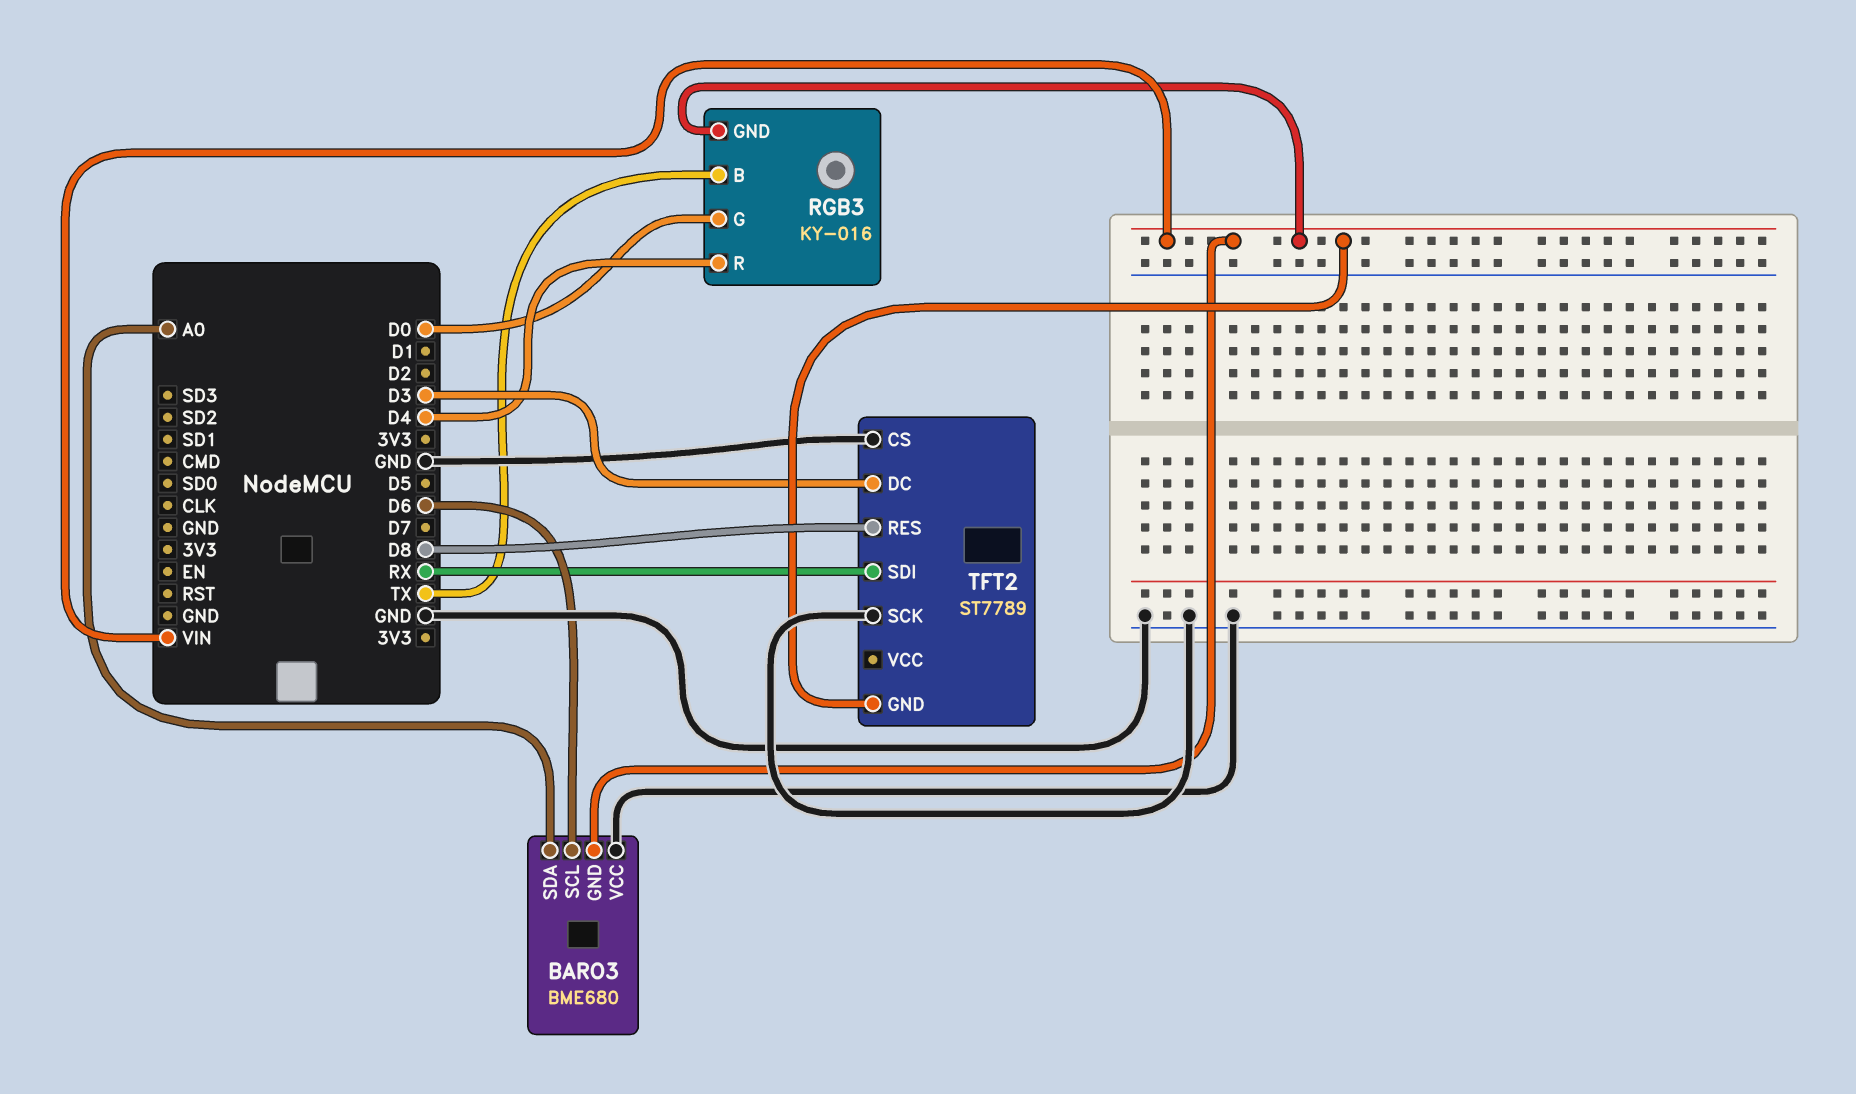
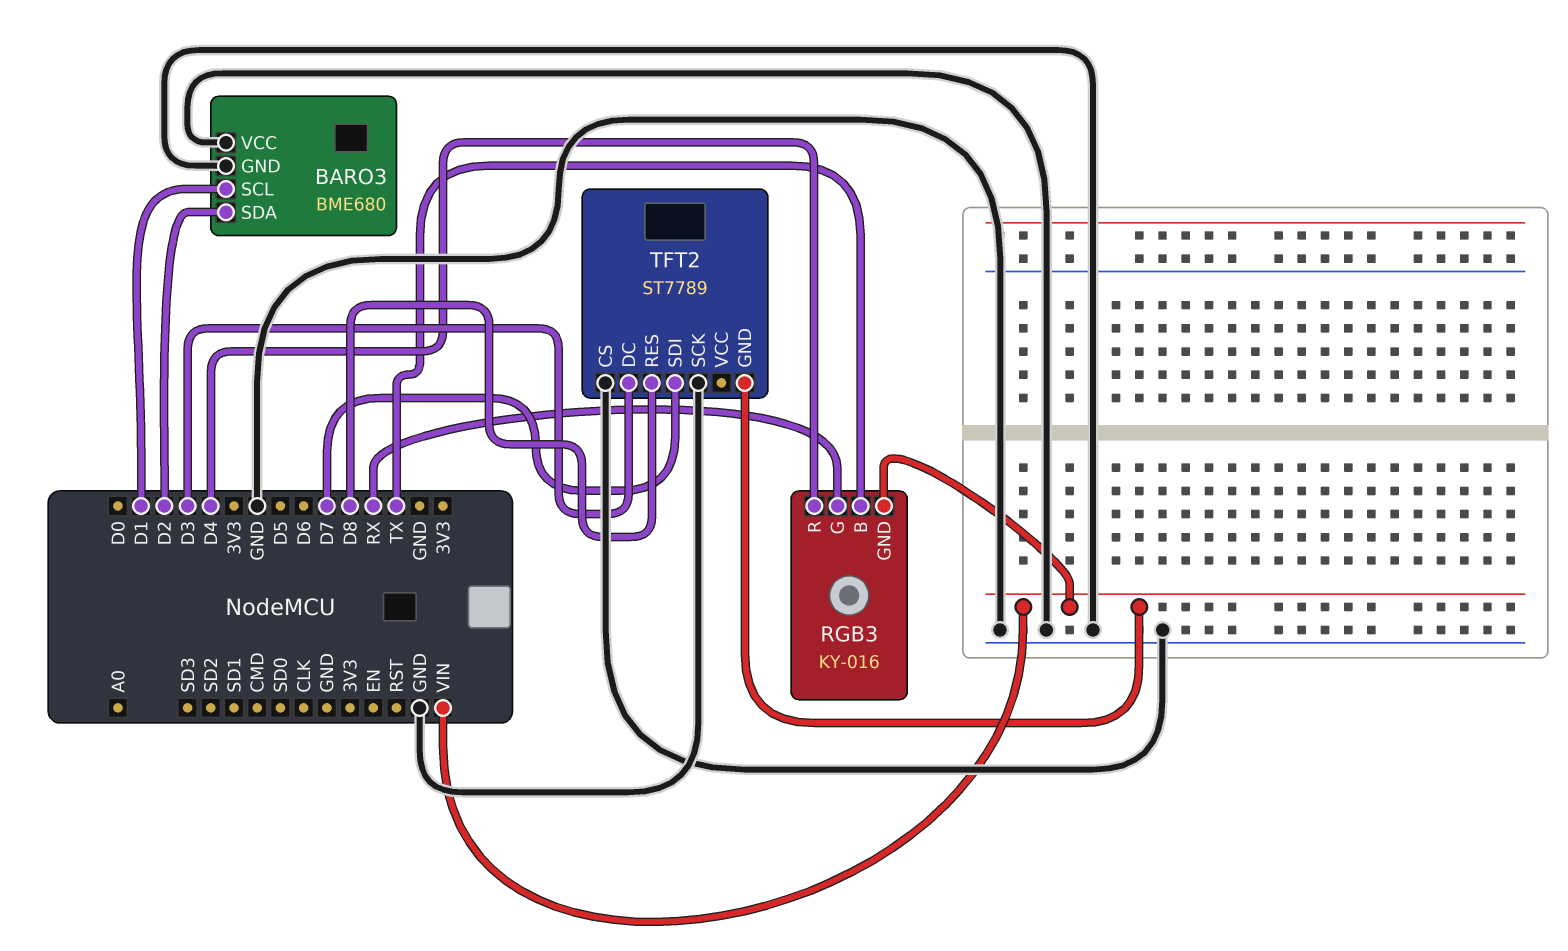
BARO3 pin GND: VIN -> GND
BARO3 pin SCL: D6 -> D1
BARO3 pin SDA: A0 -> D2
RGB3 pin G: D0 -> RX
TFT2 pin SDI: RX -> D7

